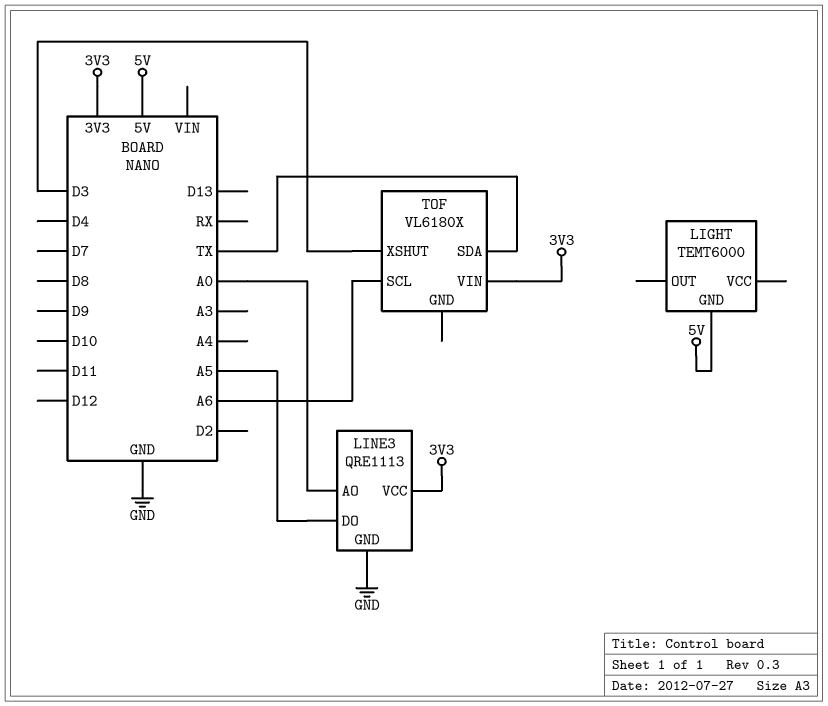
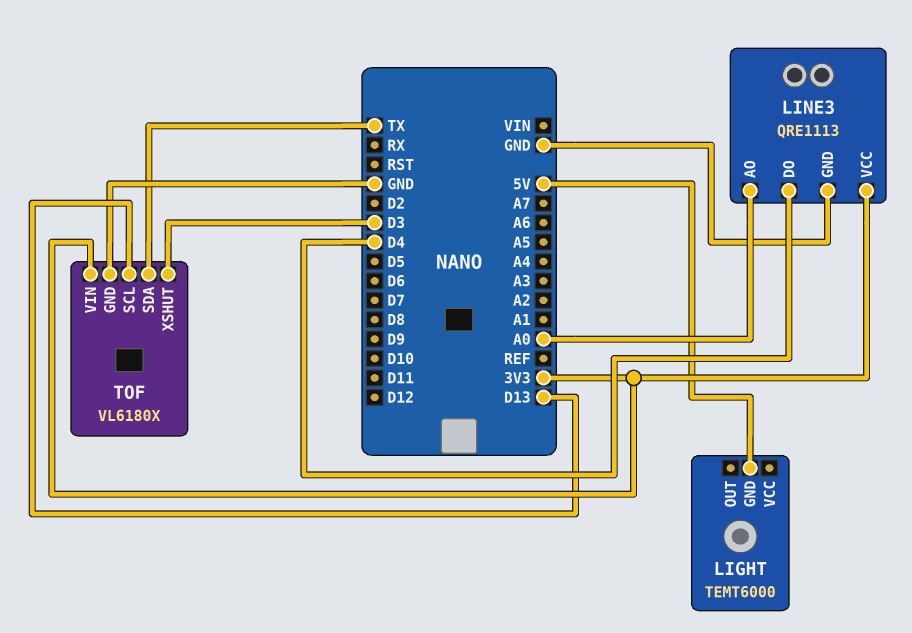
LINE3 pin DO: A5 -> D4
TOF pin GND: none -> GND
TOF pin SCL: A6 -> D13

